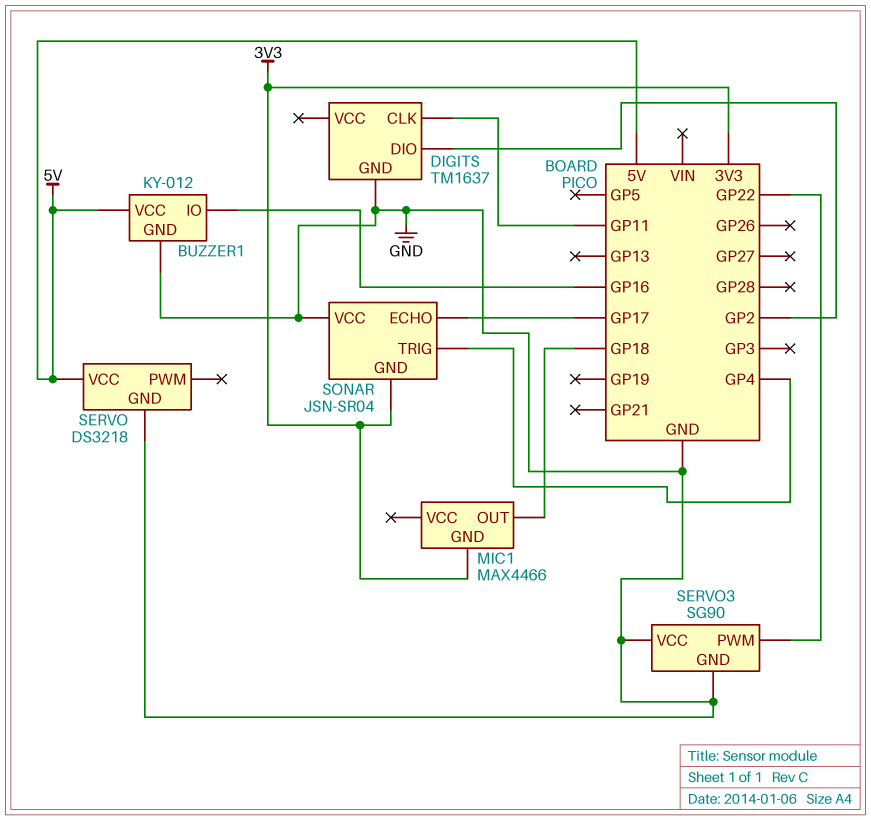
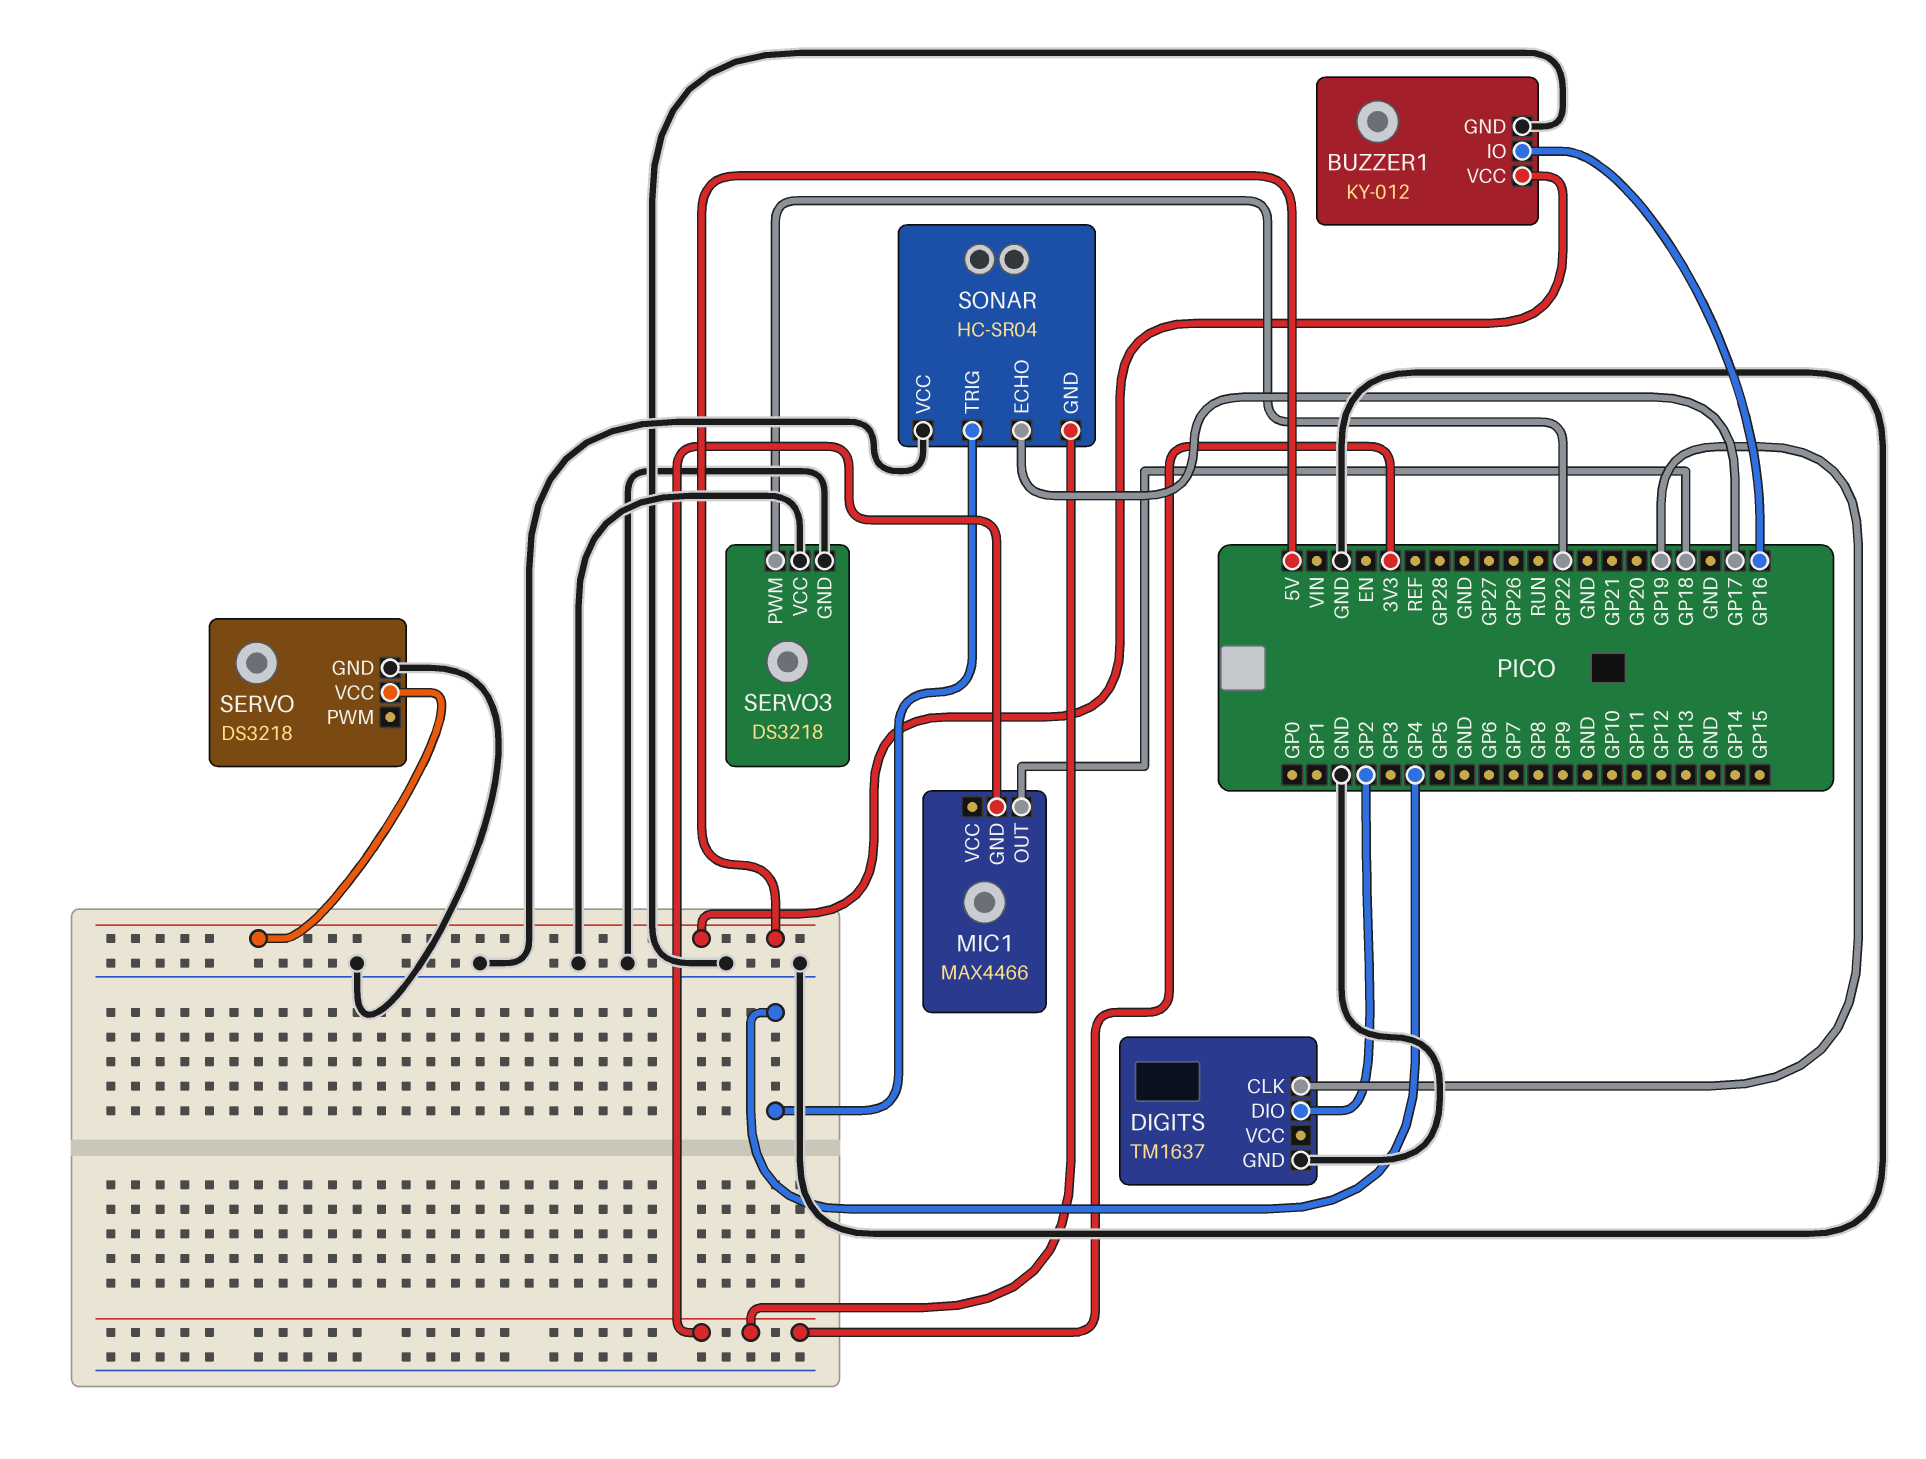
DIGITS pin CLK: GP11 -> GP19
SERVO3: SG90 -> DS3218
SONAR: JSN-SR04 -> HC-SR04

